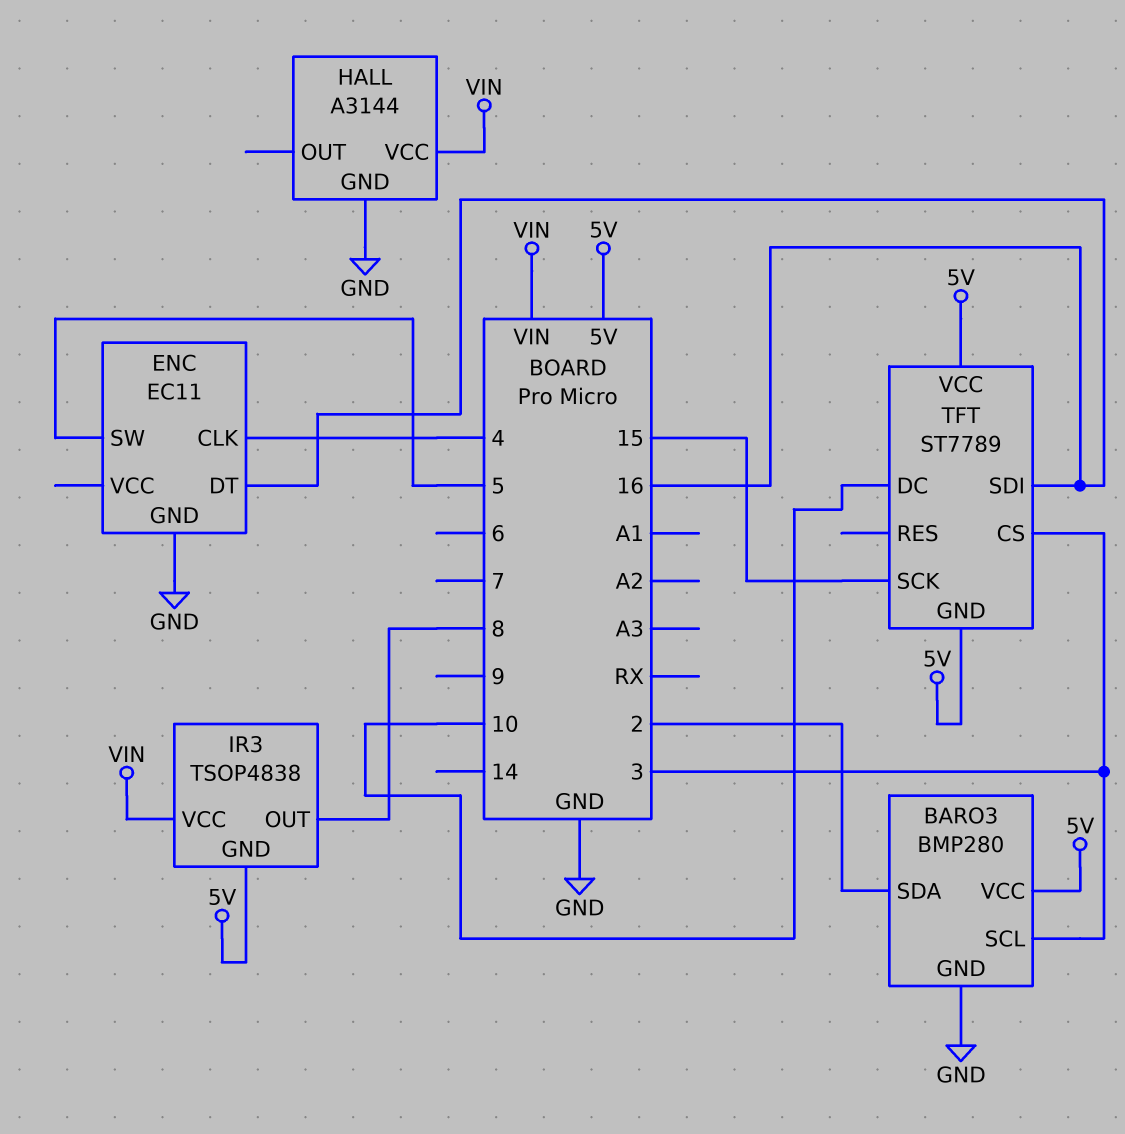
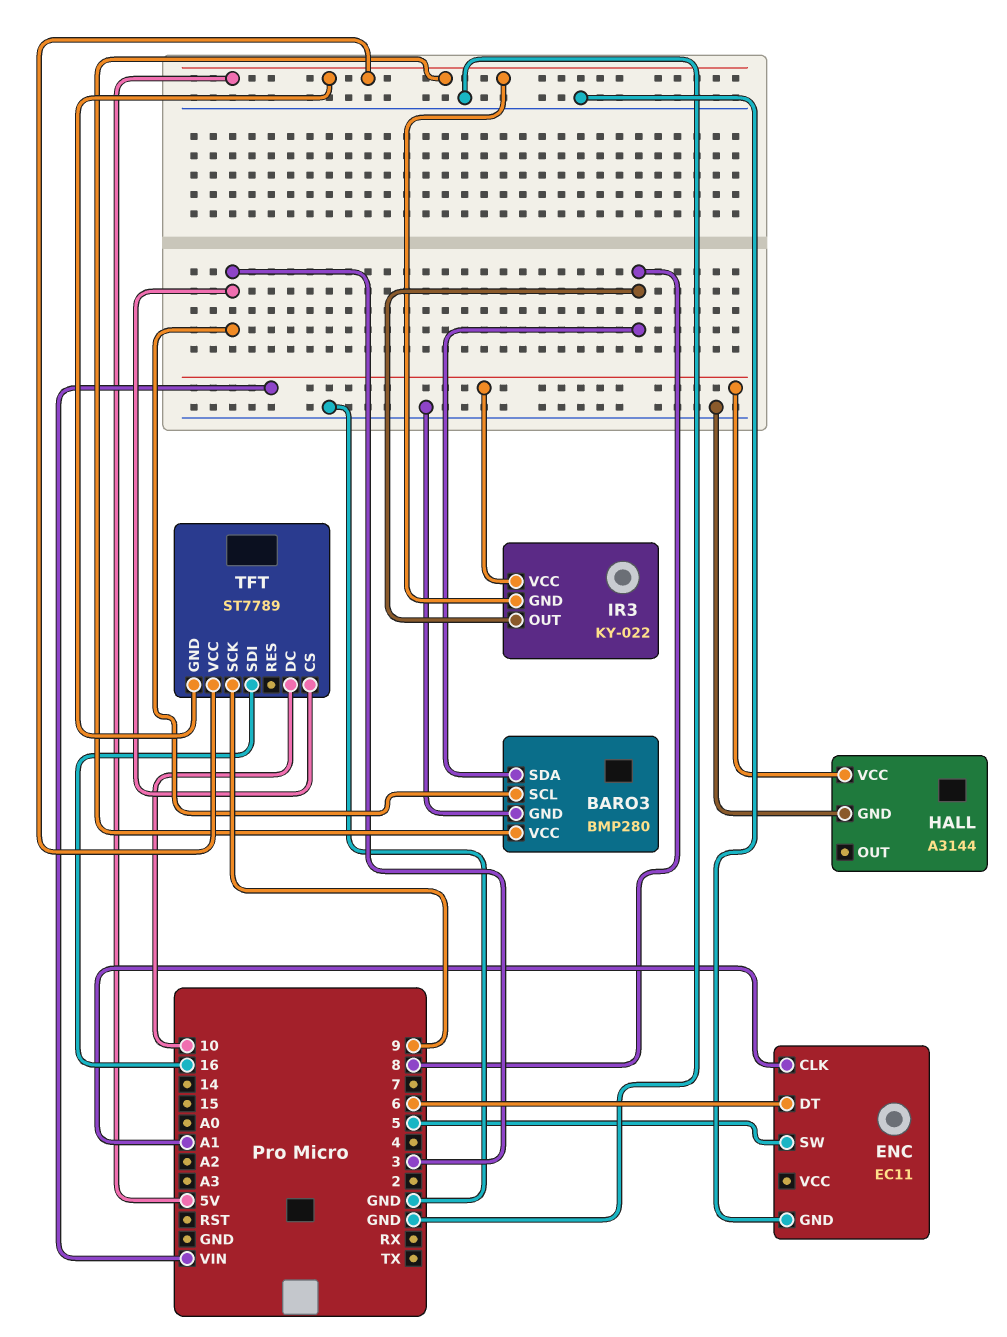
BARO3 pin SDA: 2 -> 8
ENC pin CLK: 4 -> A1
ENC pin DT: 16 -> 6
IR3: TSOP4838 -> KY-022
TFT pin SCK: 15 -> 9

